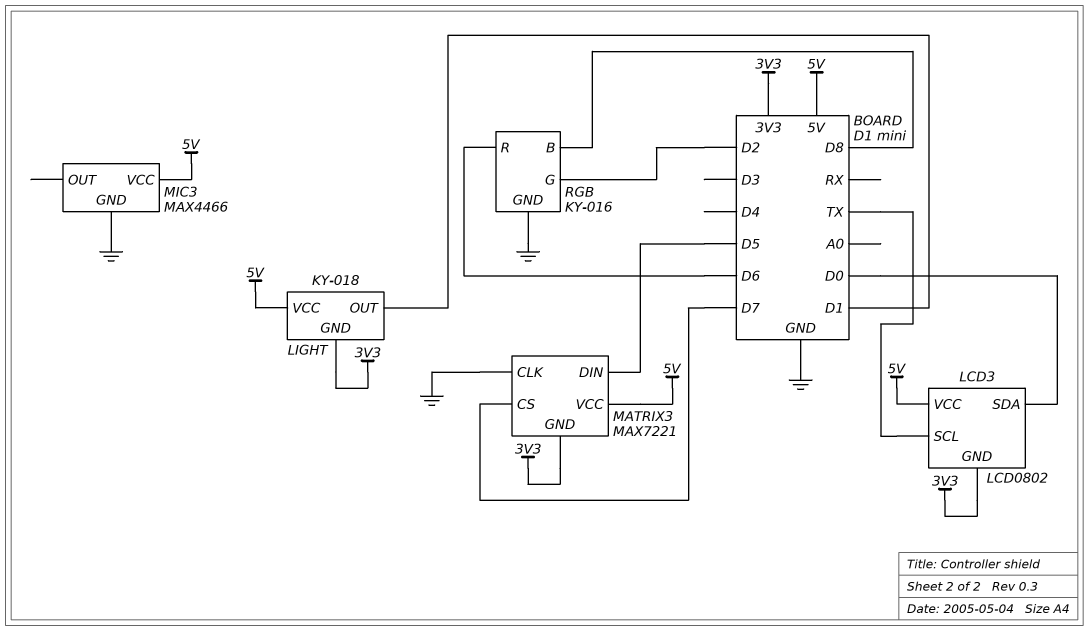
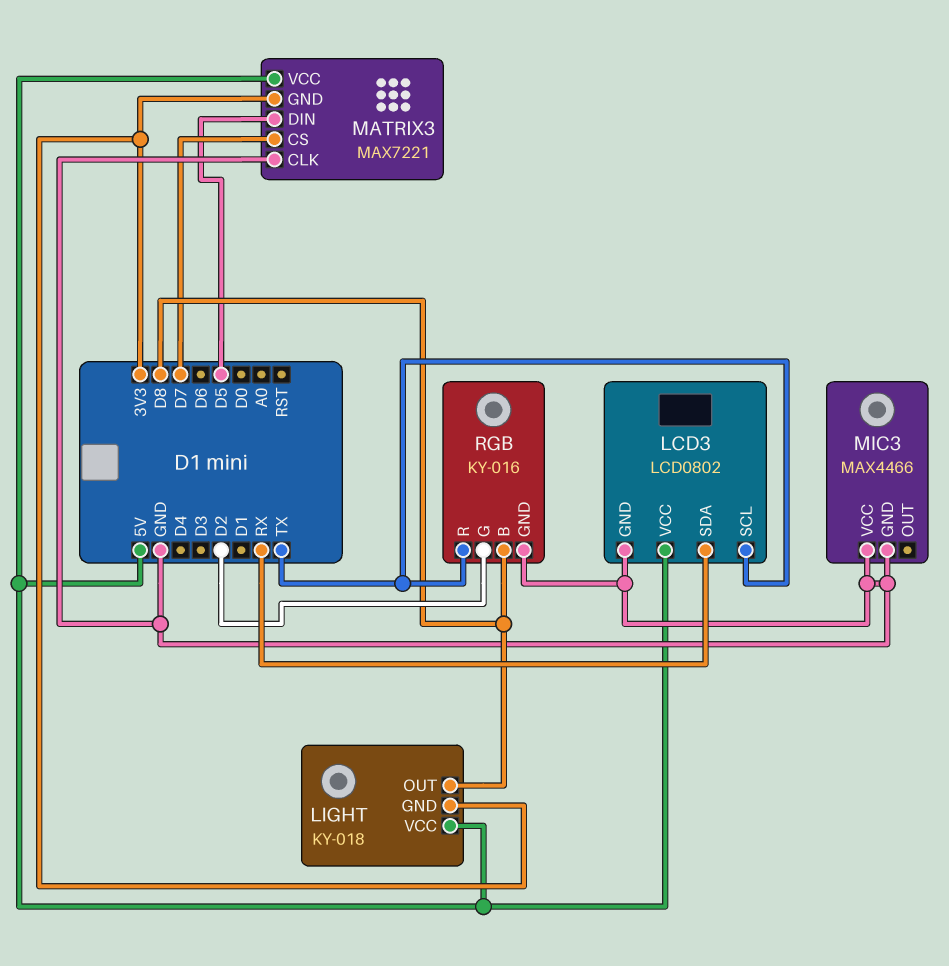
LCD3 pin GND: 3V3 -> GND
LCD3 pin SDA: D0 -> RX
LIGHT pin OUT: D1 -> D8
MIC3 pin VCC: 5V -> GND
RGB pin R: D6 -> TX

